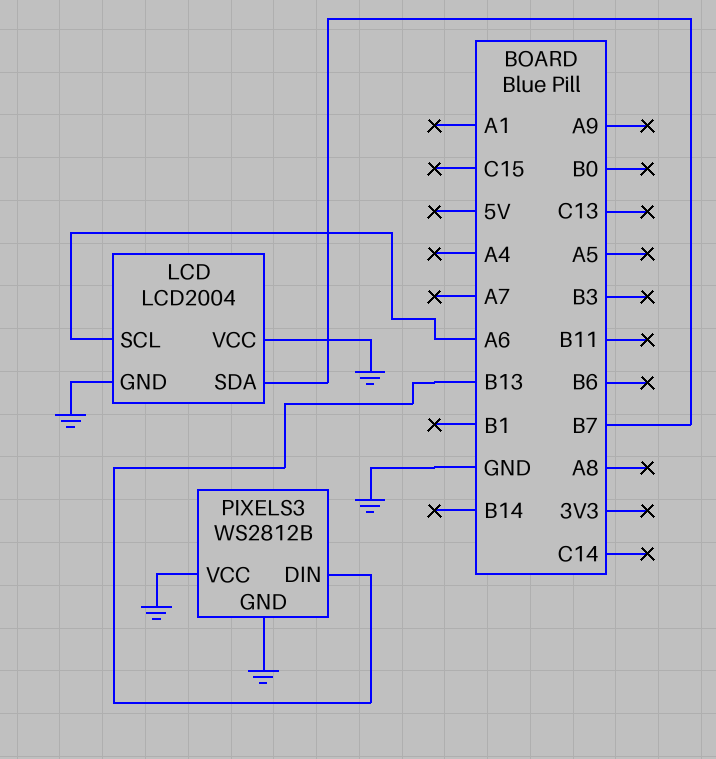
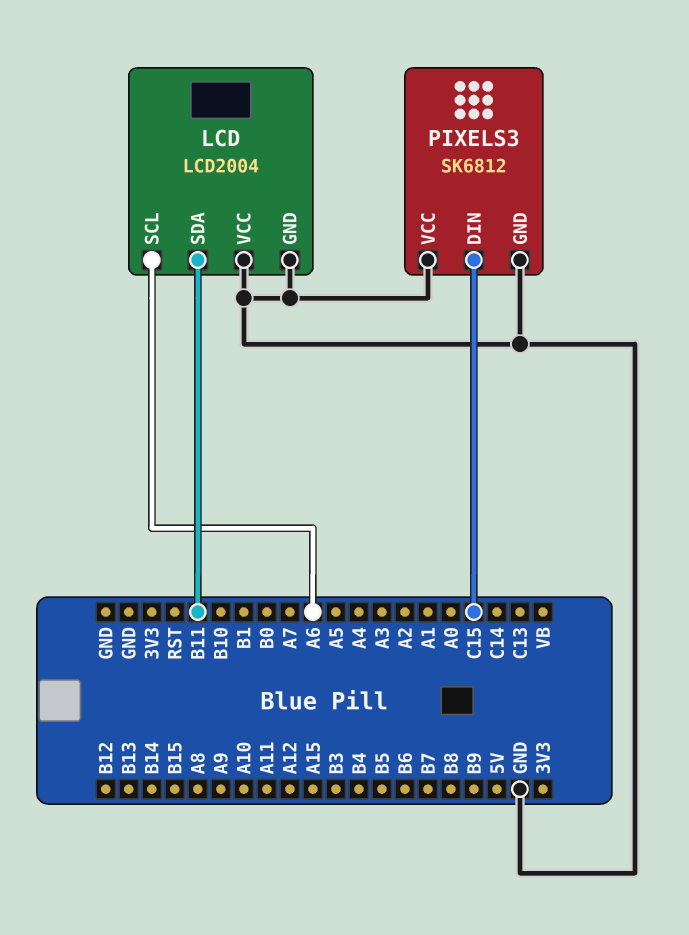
LCD pin SDA: B7 -> B11
PIXELS3: WS2812B -> SK6812
PIXELS3 pin DIN: B13 -> C15

